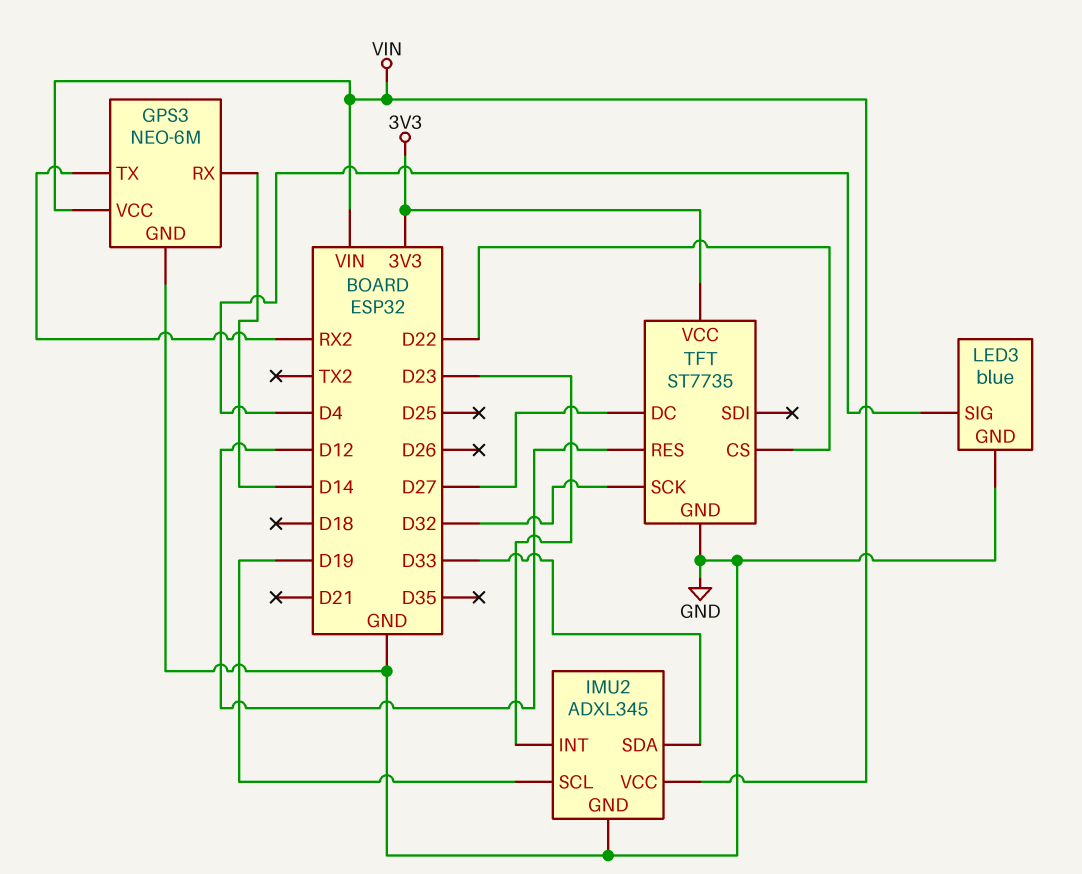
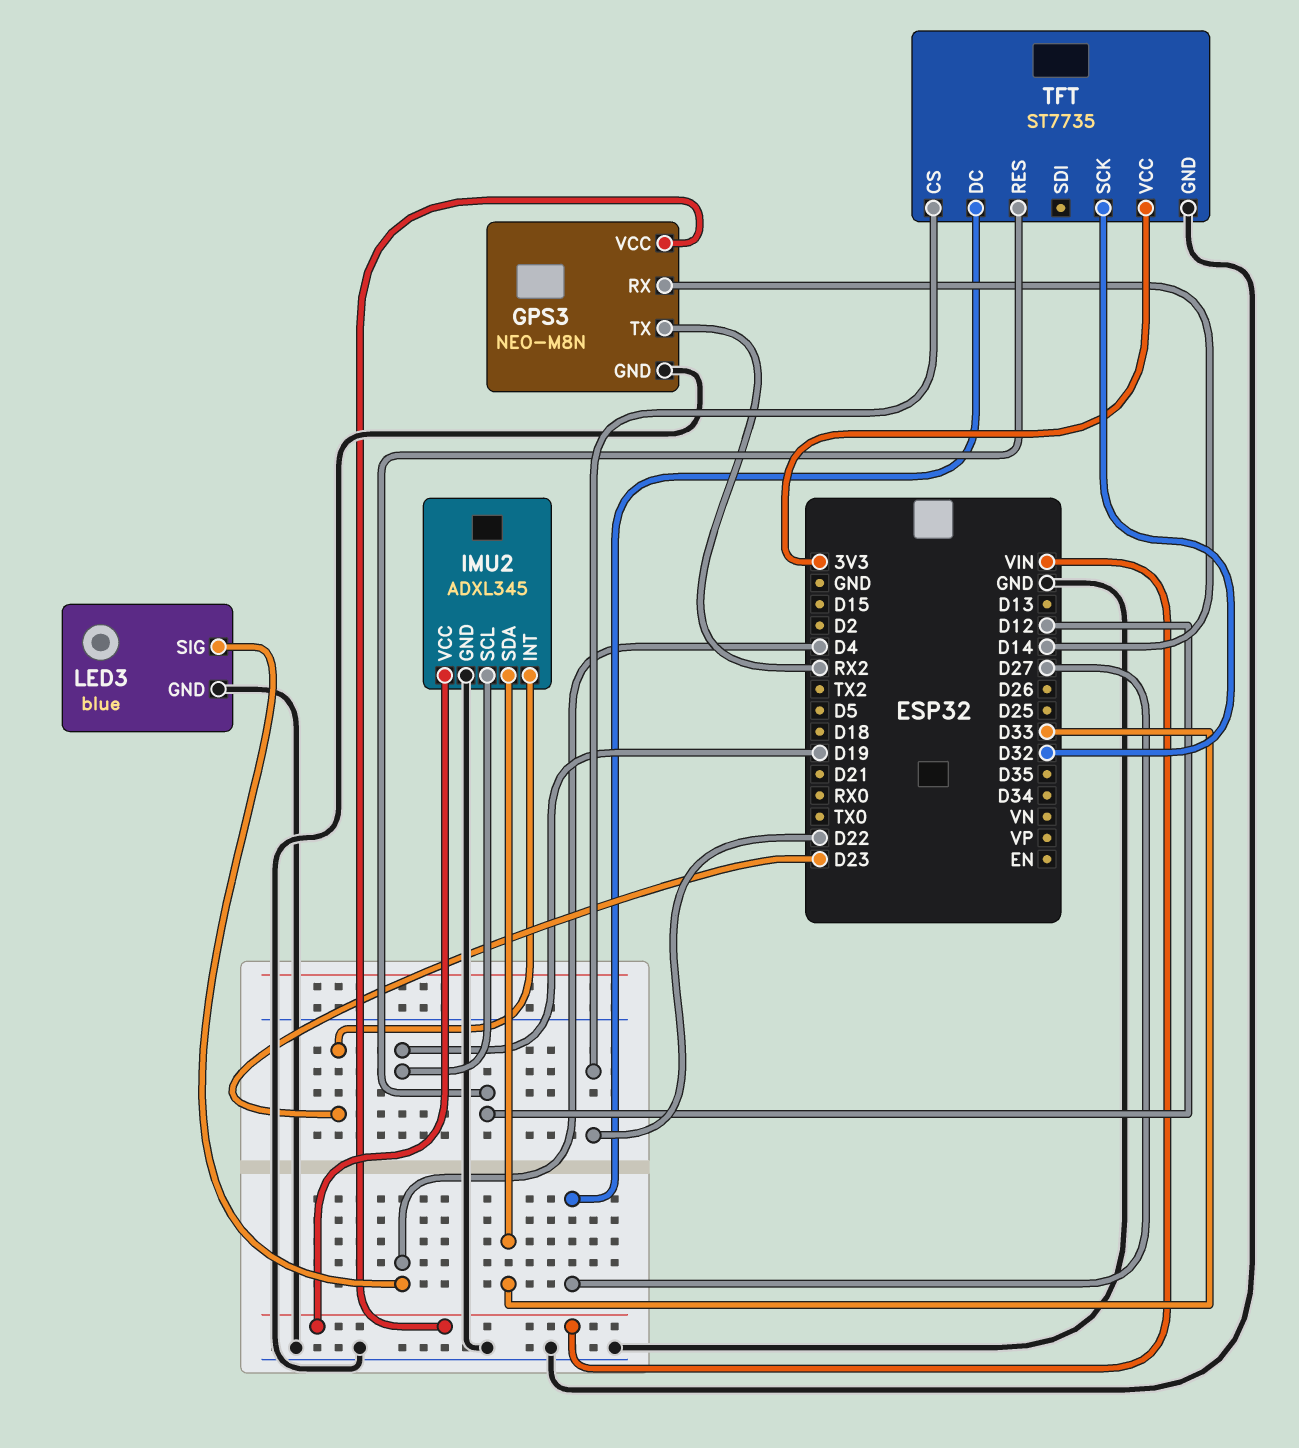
GPS3: NEO-6M -> NEO-M8N

